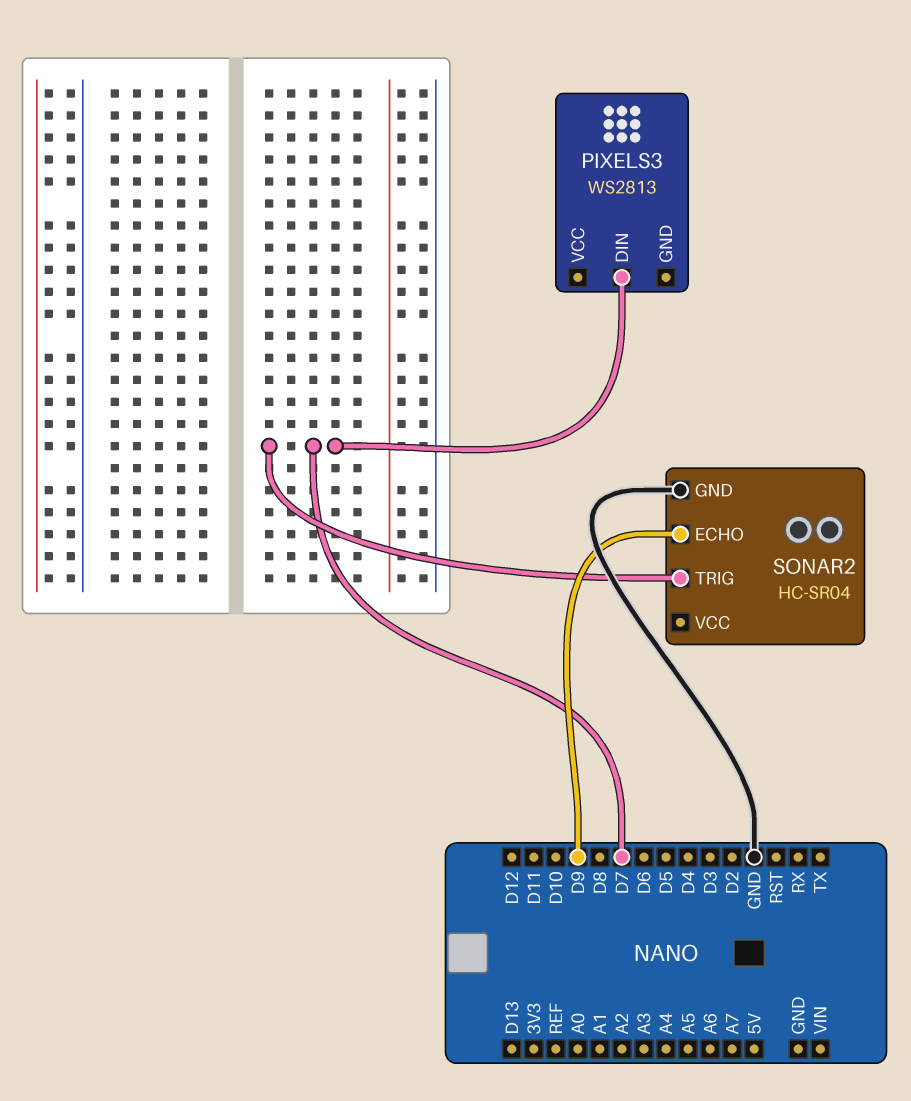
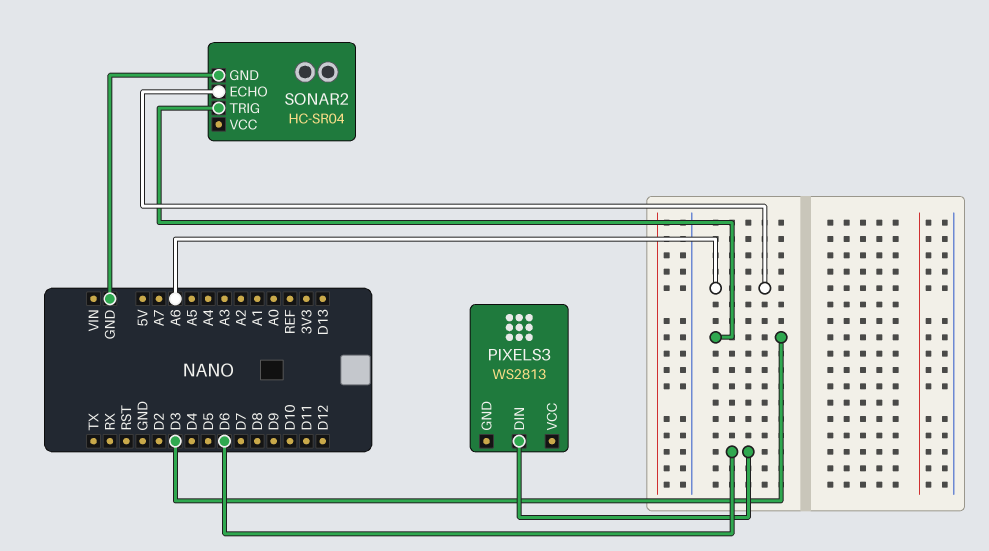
PIXELS3 pin DIN: D7 -> D6
SONAR2 pin ECHO: D9 -> A6
SONAR2 pin TRIG: D7 -> D3

